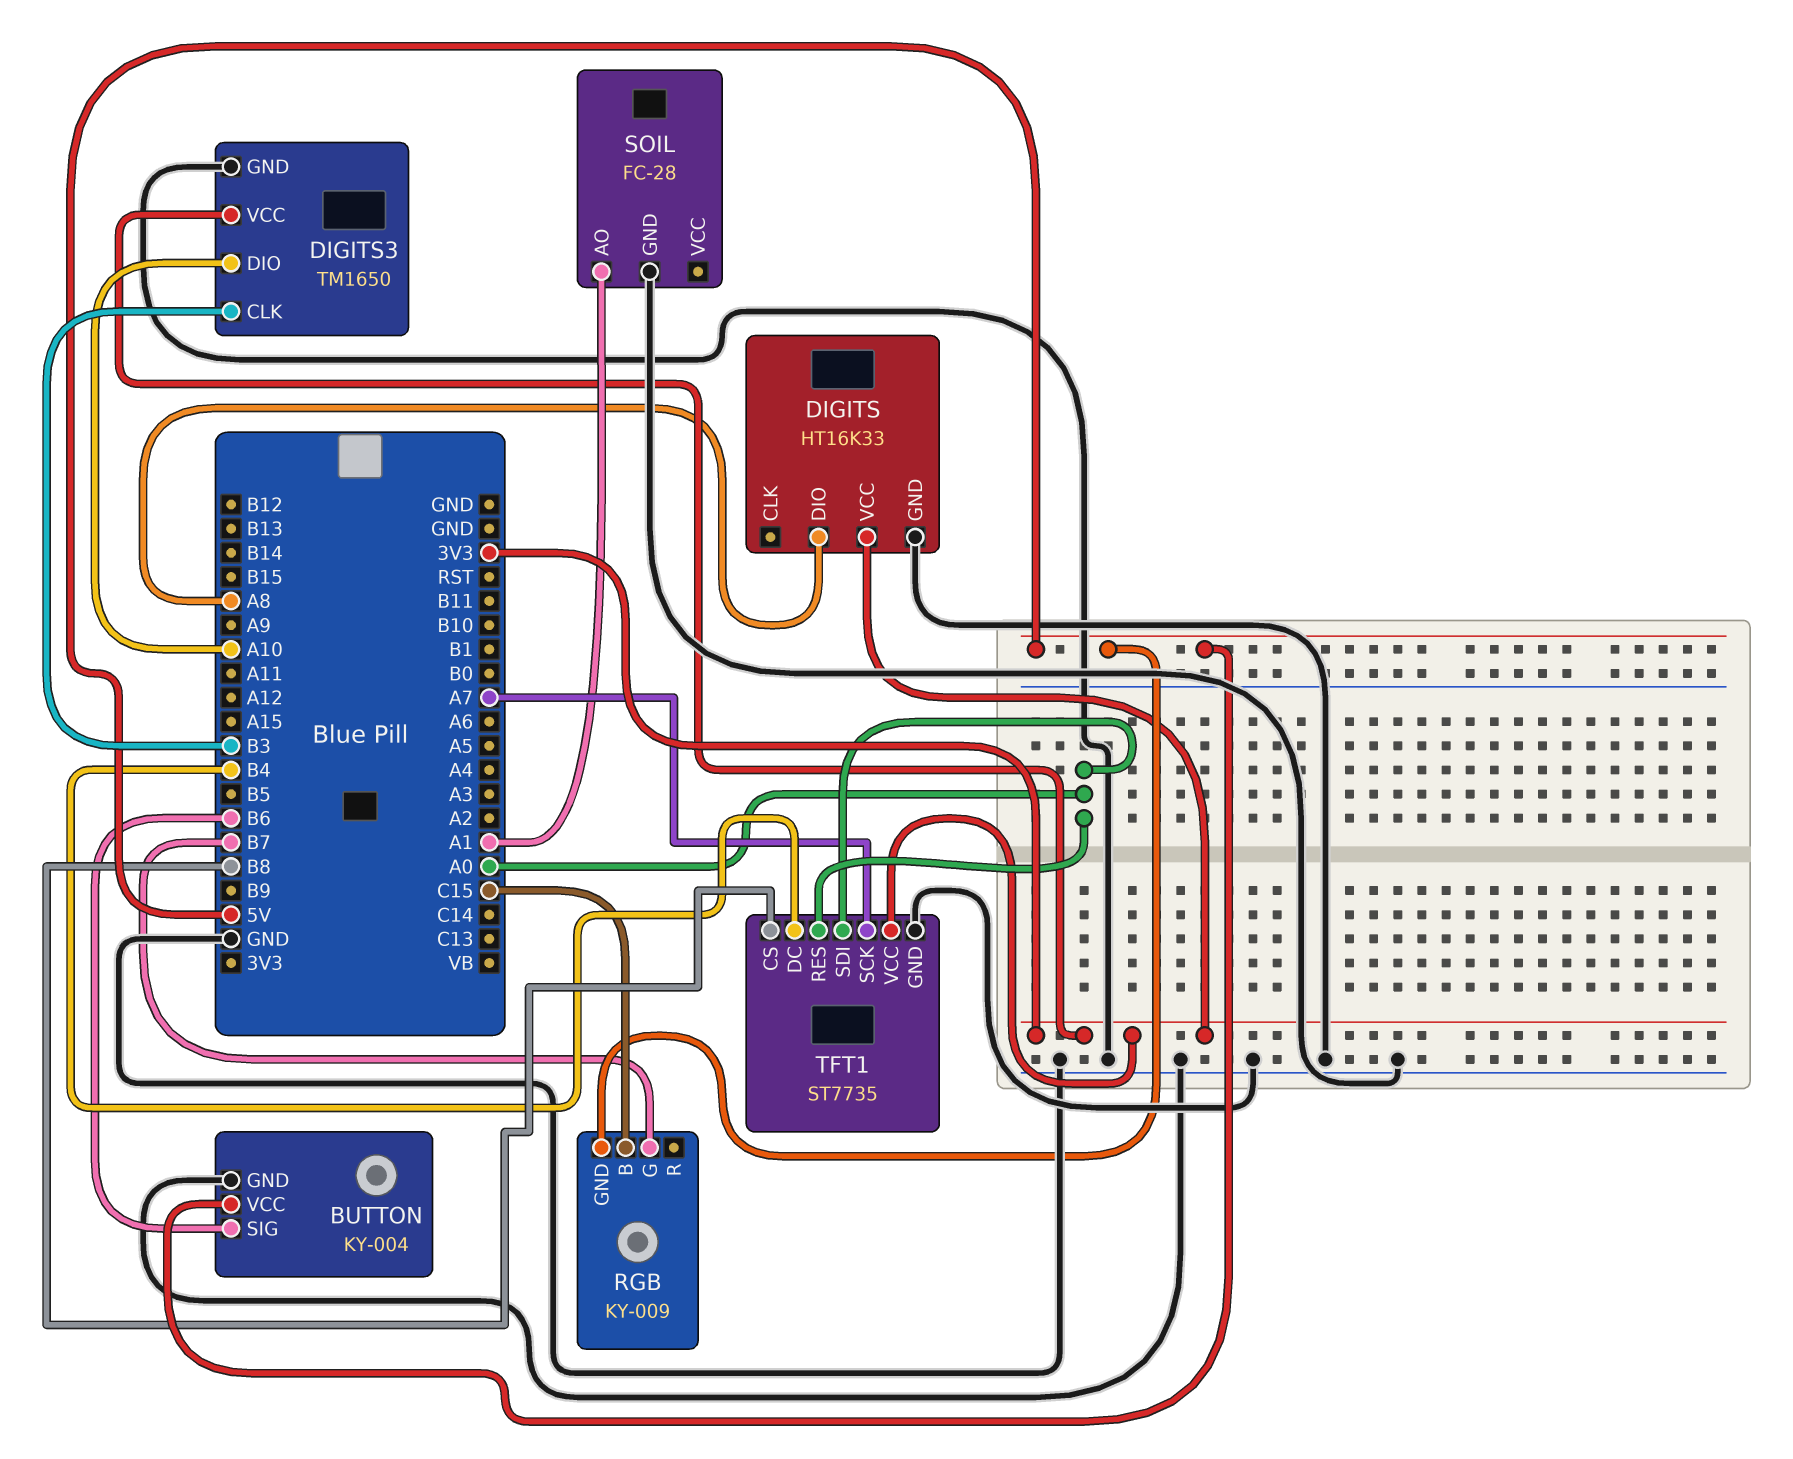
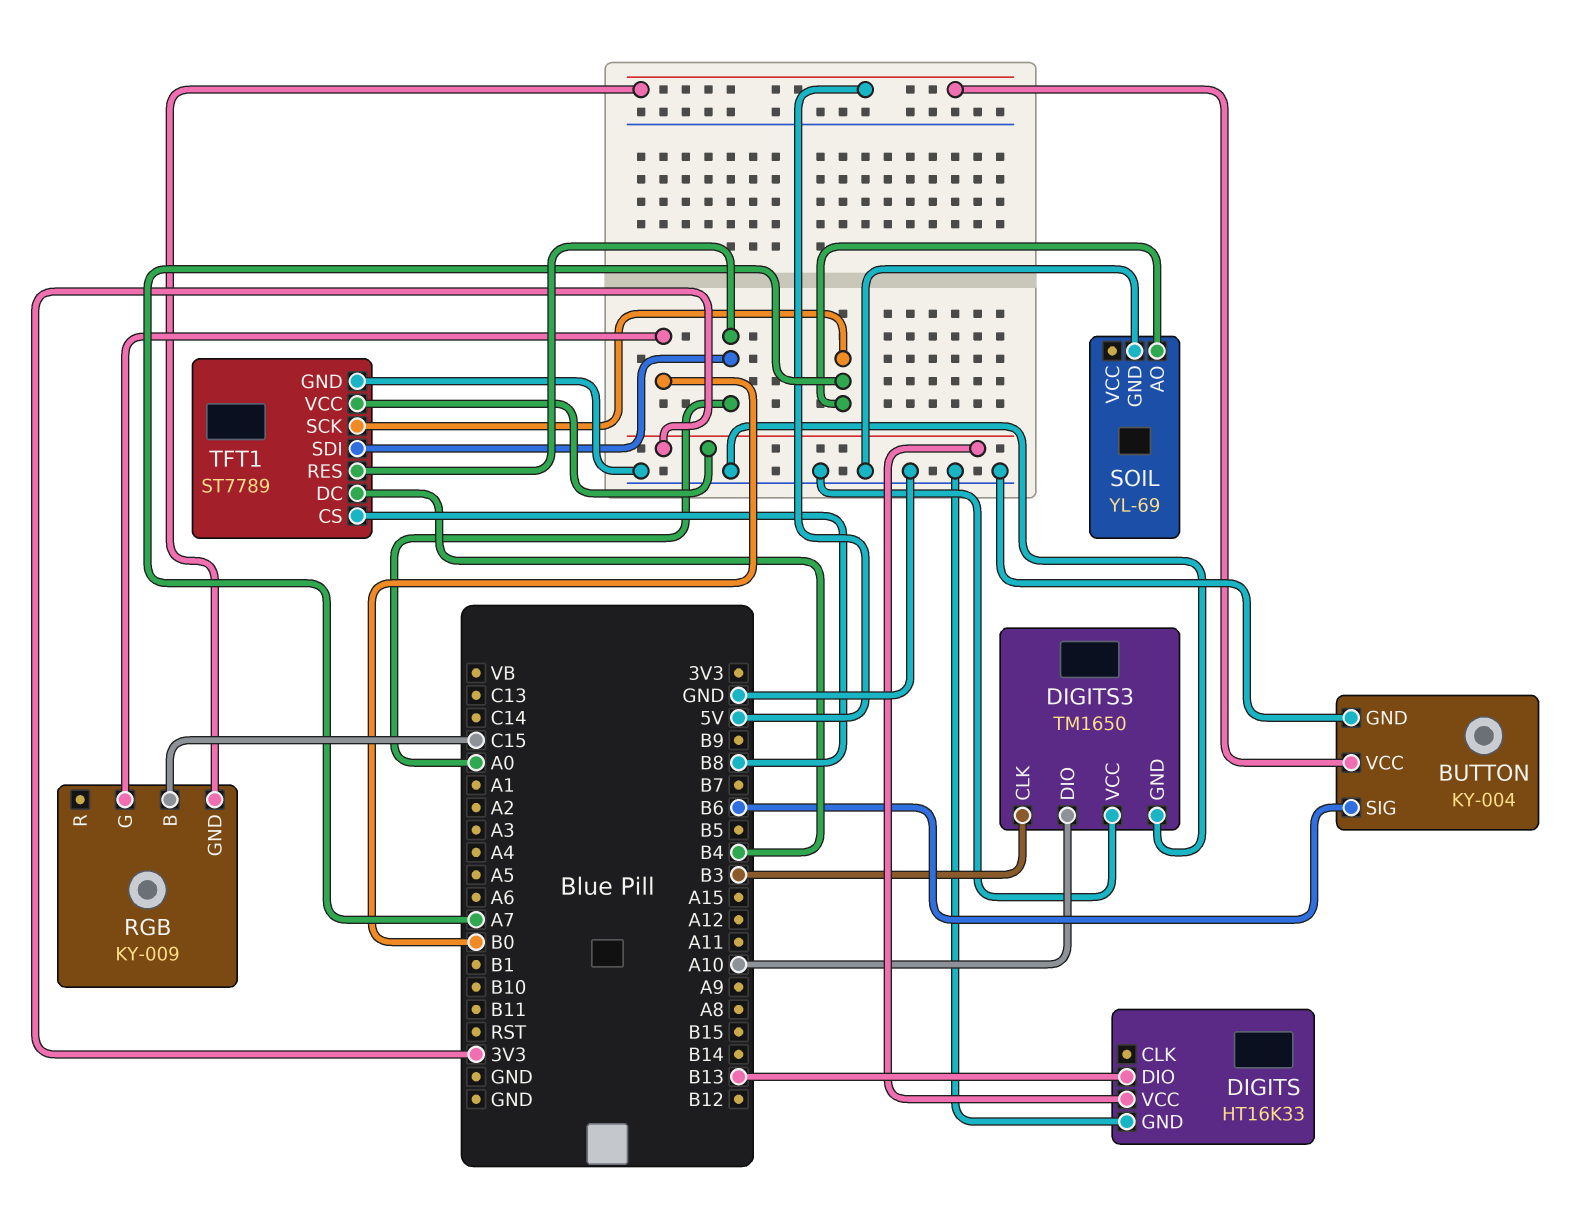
DIGITS pin DIO: A8 -> B13
DIGITS3 pin VCC: 3V3 -> GND
RGB pin G: B7 -> B0
SOIL: FC-28 -> YL-69
SOIL pin AO: A1 -> A7
TFT1: ST7735 -> ST7789

